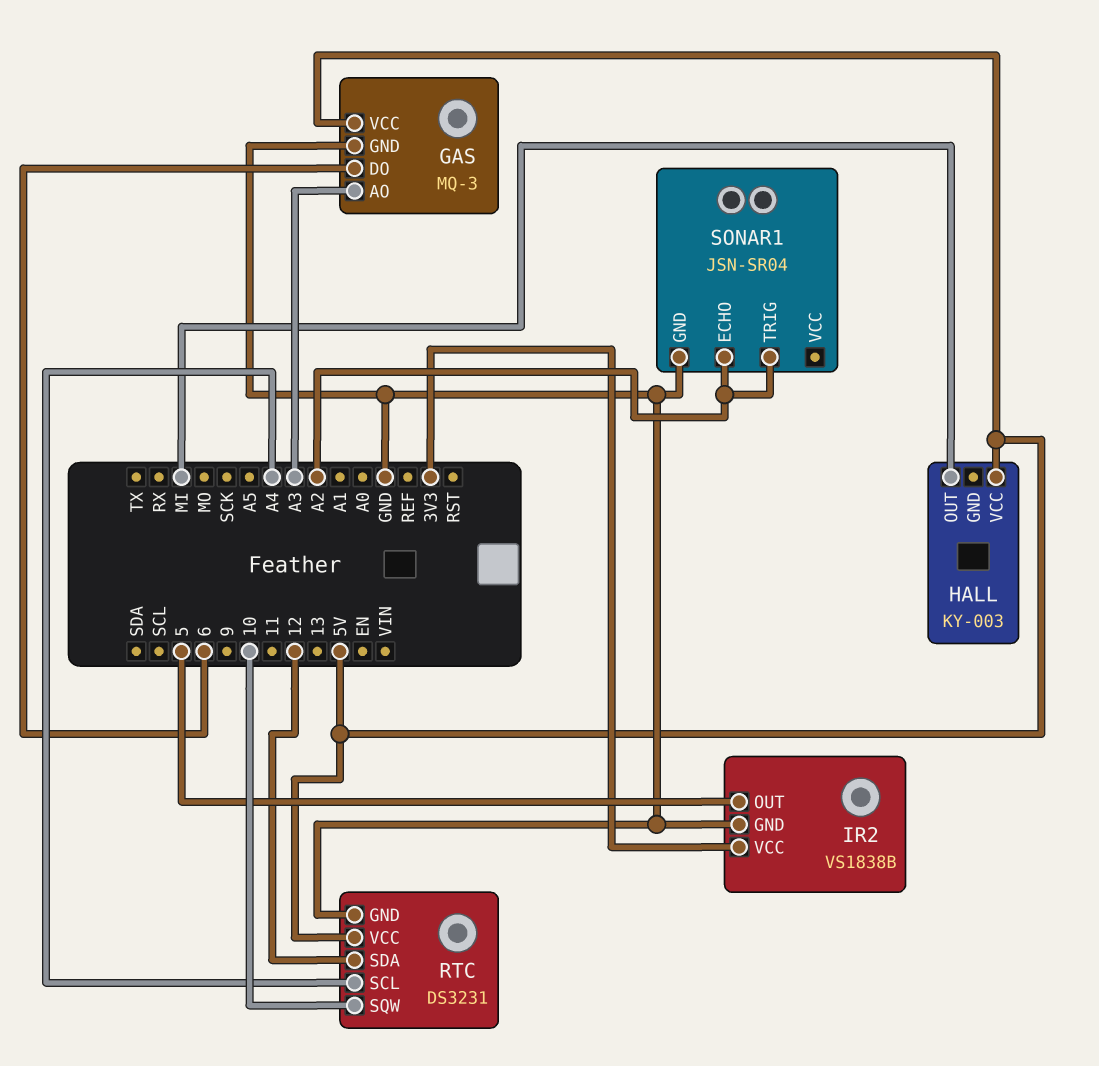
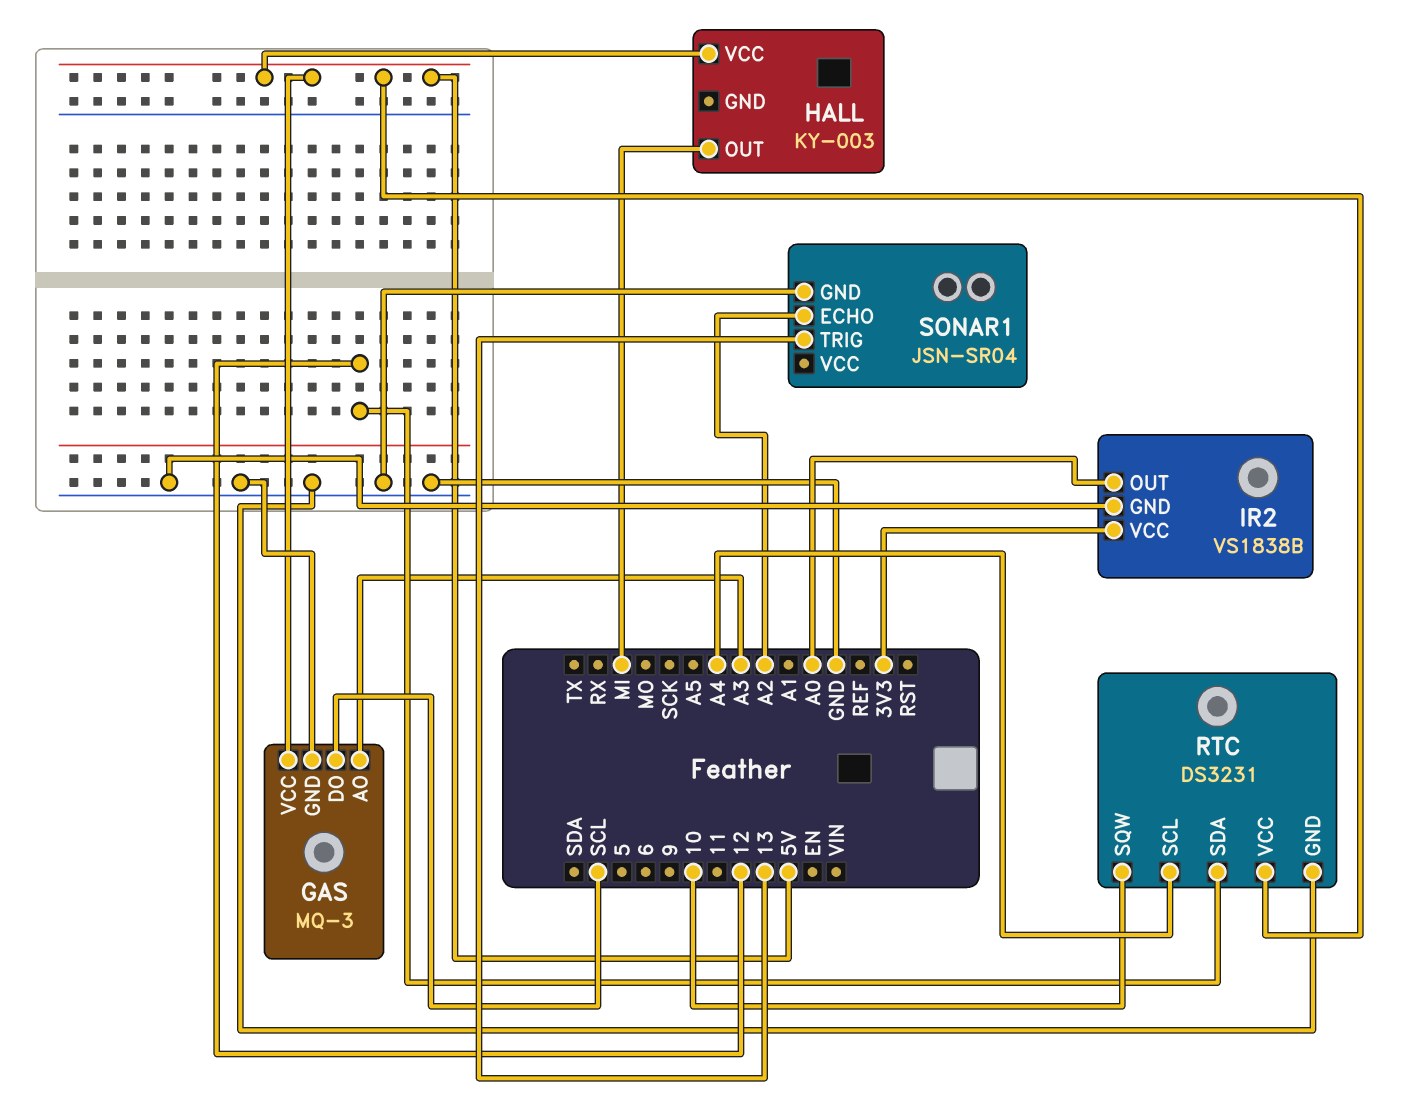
GAS pin DO: 6 -> SCL
IR2 pin OUT: 5 -> A0
SONAR1 pin TRIG: A2 -> 13

